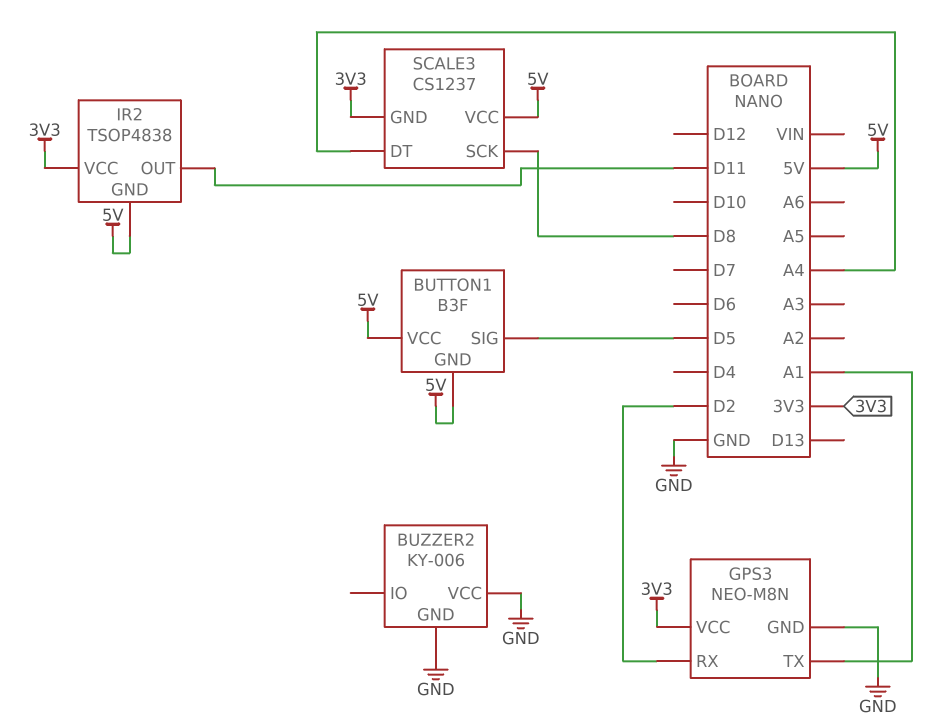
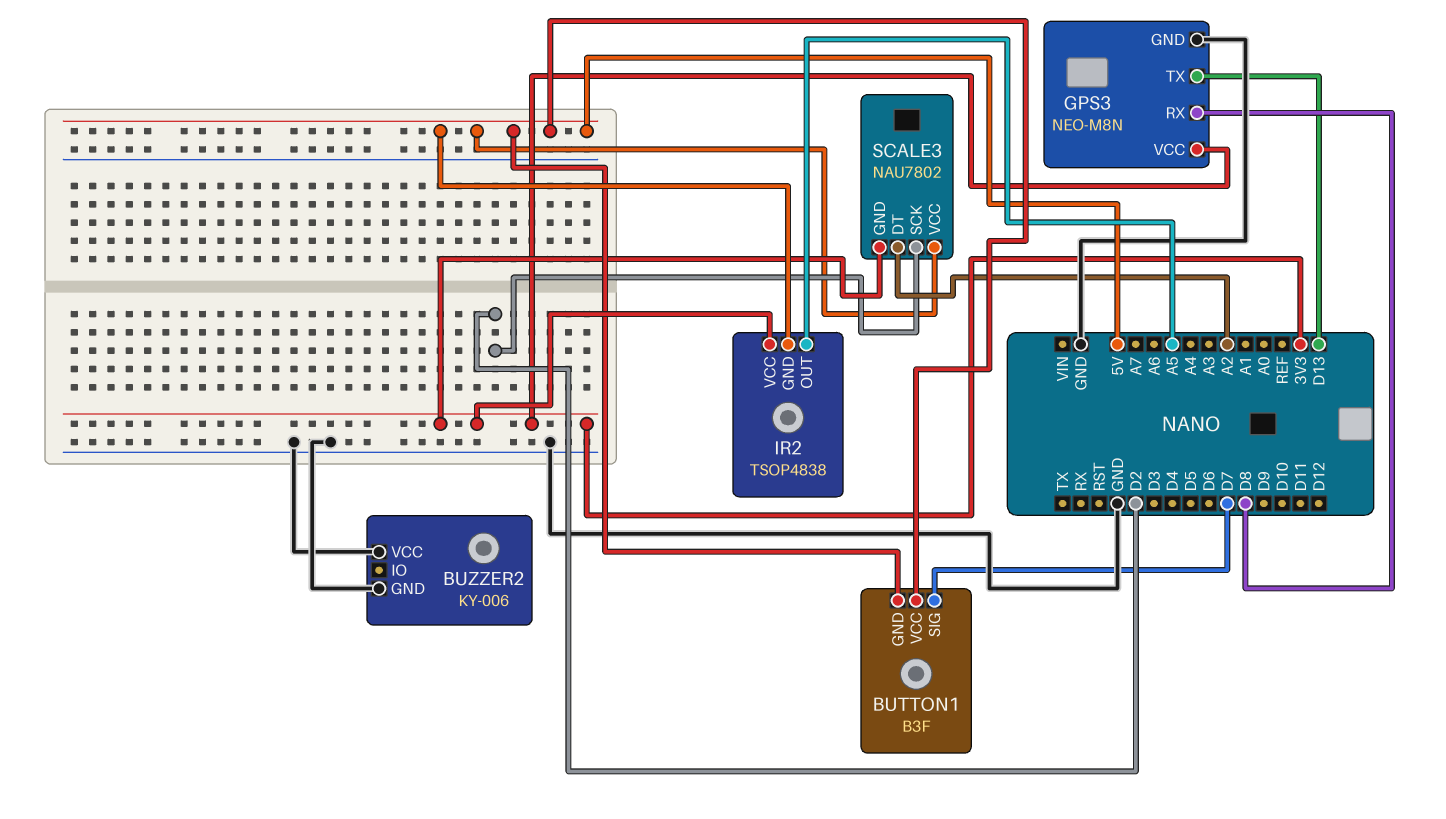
BUTTON1 pin SIG: D5 -> D7
GPS3 pin RX: D2 -> D8
GPS3 pin TX: A1 -> D13
IR2 pin OUT: D11 -> A5
SCALE3: CS1237 -> NAU7802
SCALE3 pin DT: A4 -> A2
SCALE3 pin SCK: D8 -> D2

